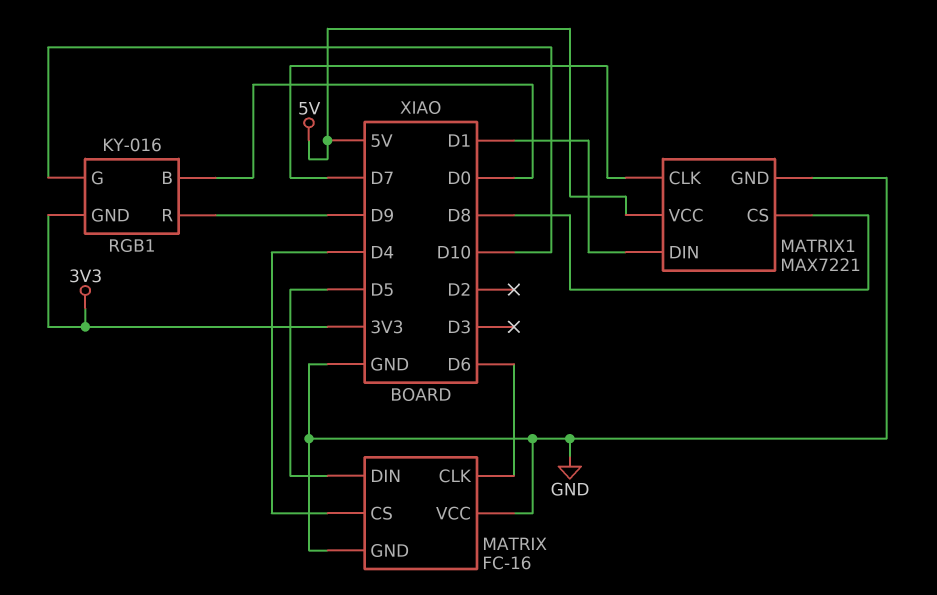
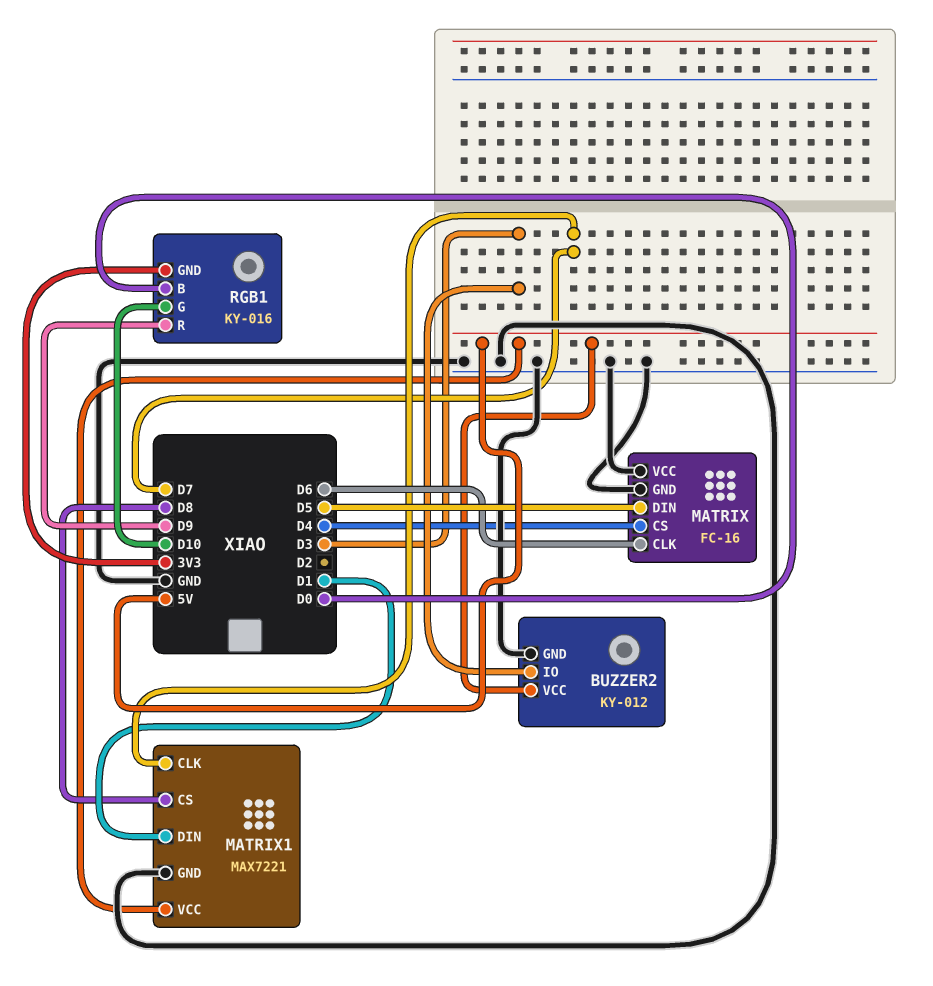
BUZZER2: none -> KY-012
BUZZER2 pin GND: none -> GND
BUZZER2 pin IO: none -> D3
BUZZER2 pin VCC: none -> 5V

